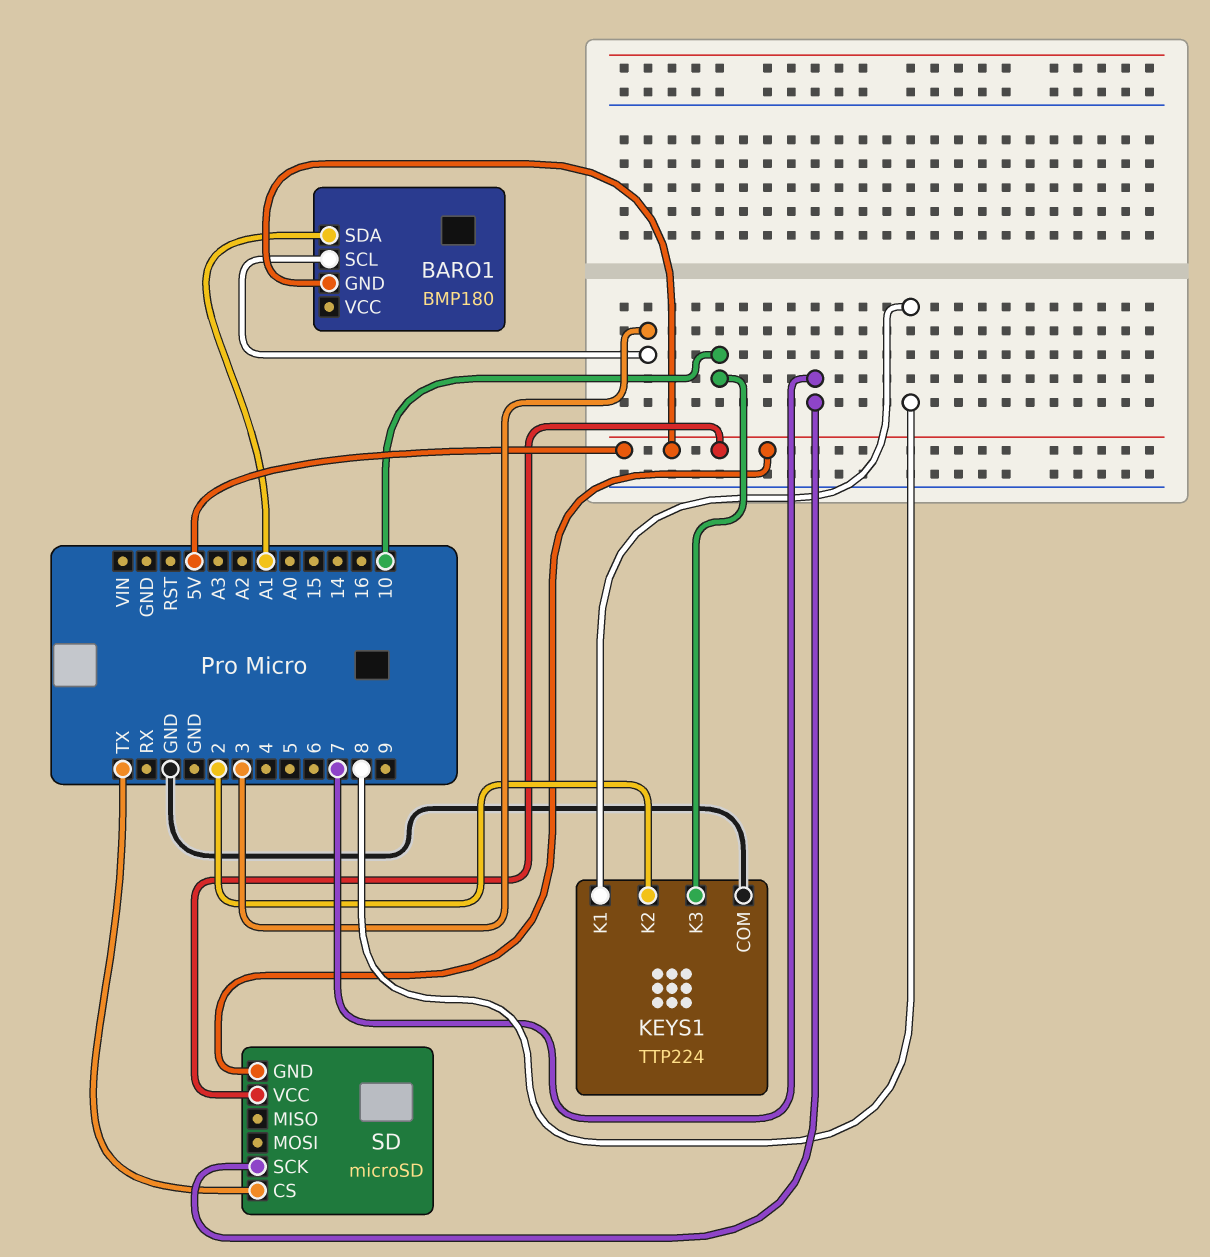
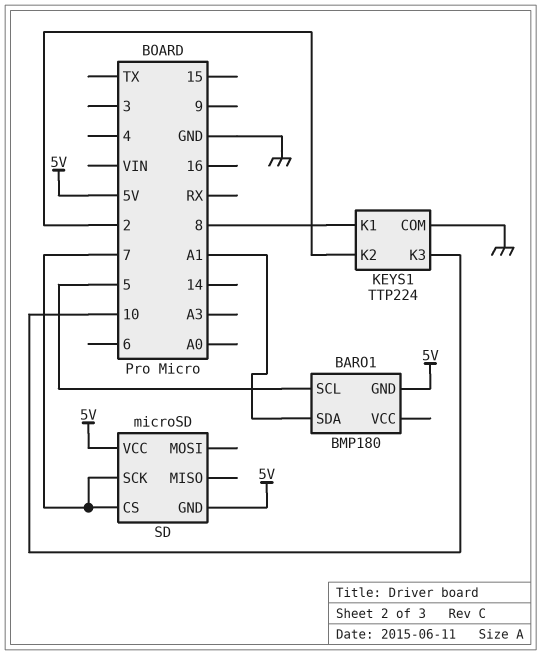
BARO1 pin SCL: 3 -> 5
SD pin CS: TX -> 7

